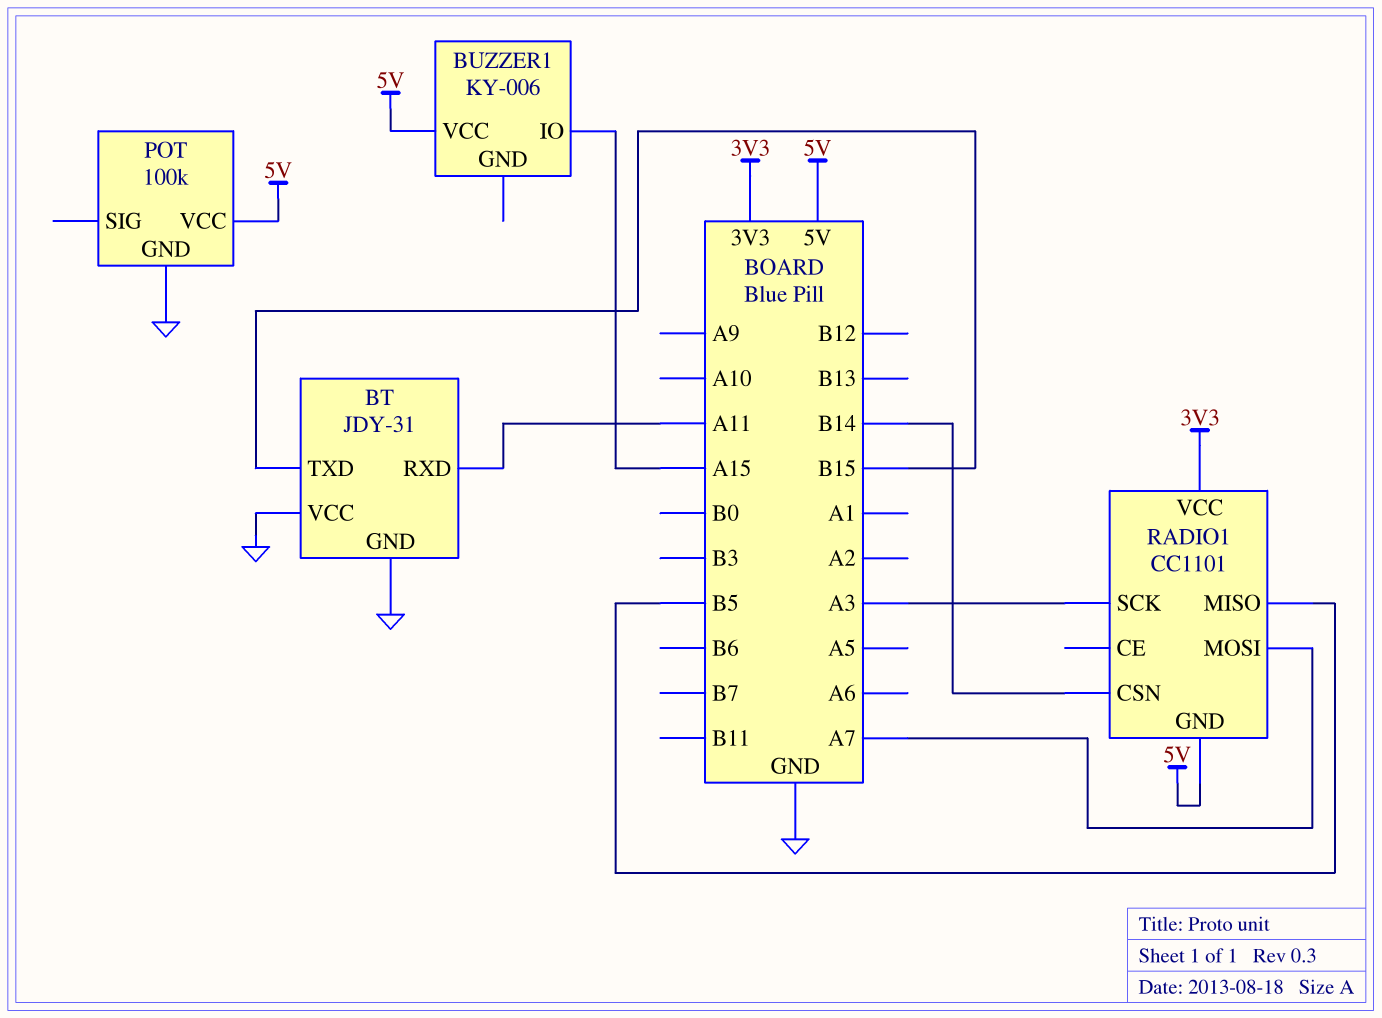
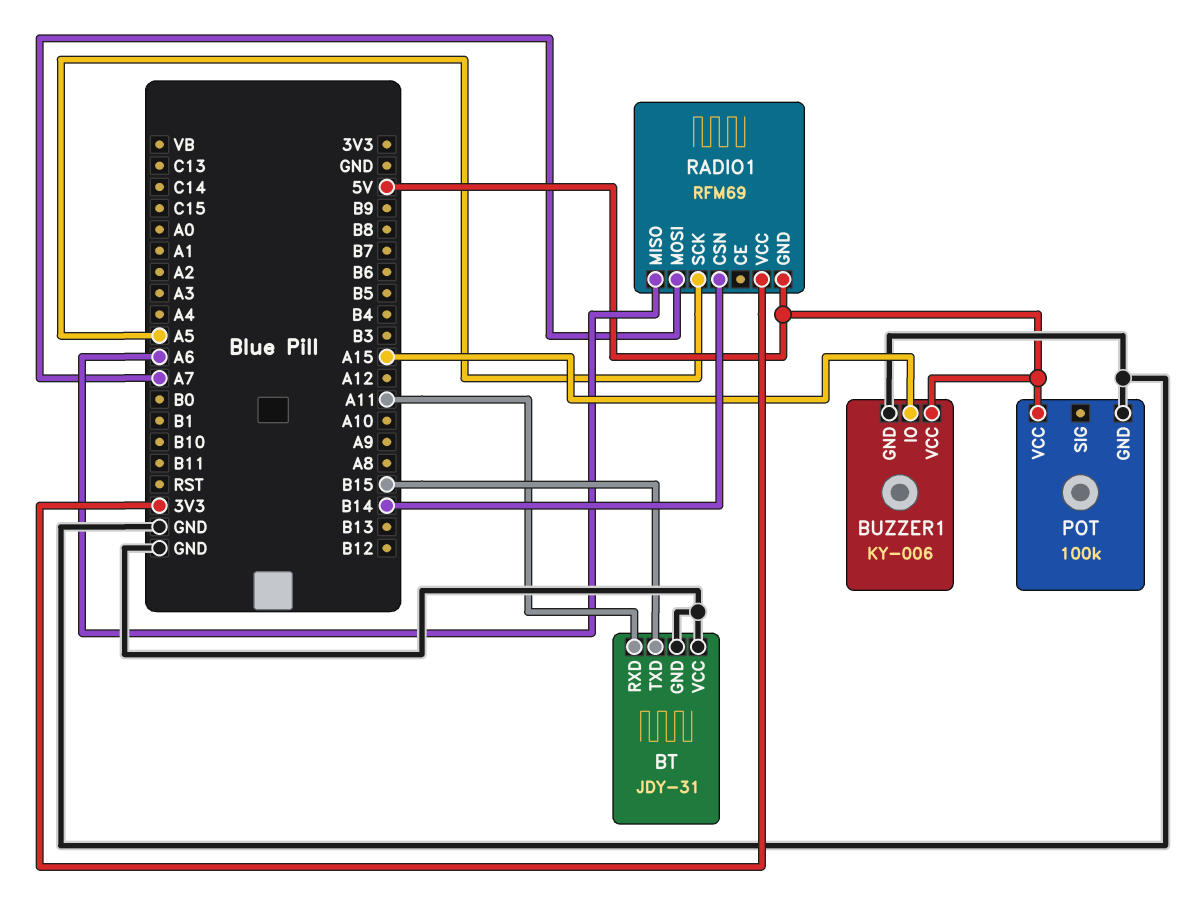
BUZZER1 pin GND: none -> GND
RADIO1: CC1101 -> RFM69
RADIO1 pin MISO: B5 -> A6
RADIO1 pin SCK: A3 -> A5

